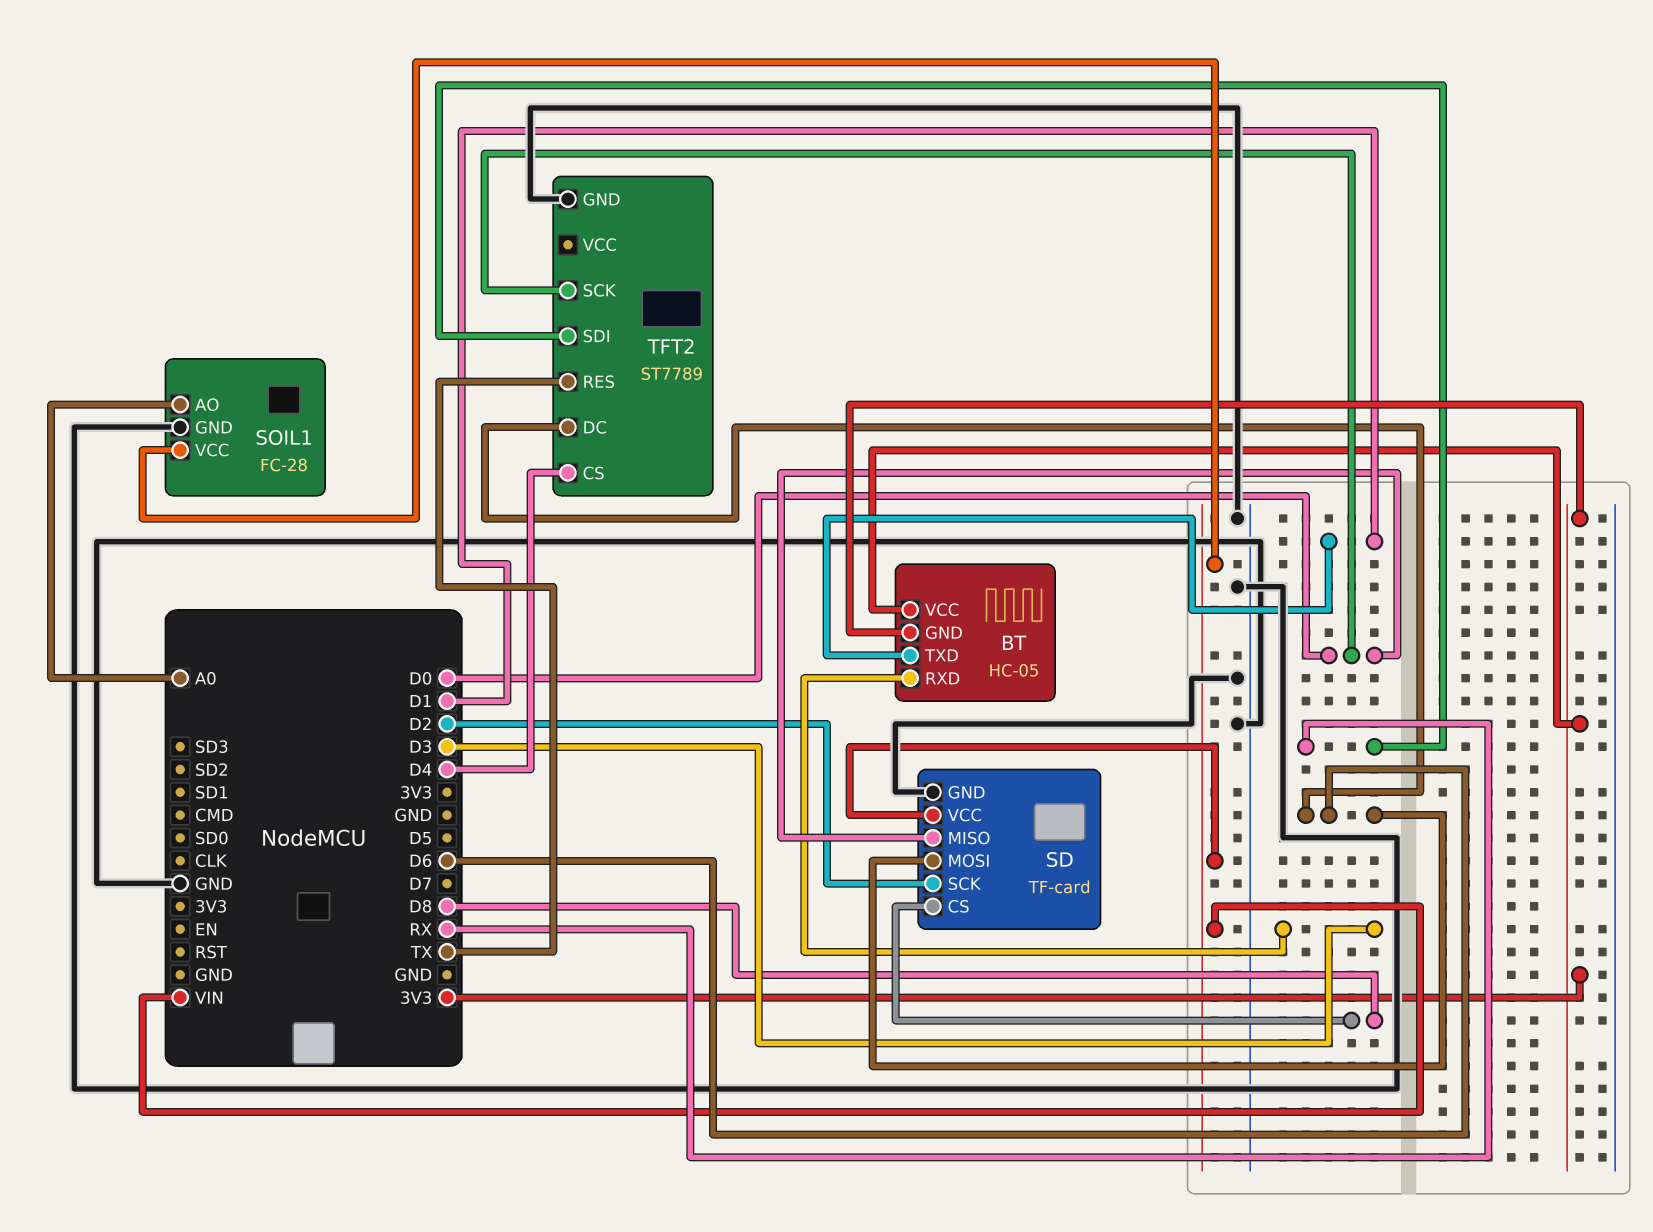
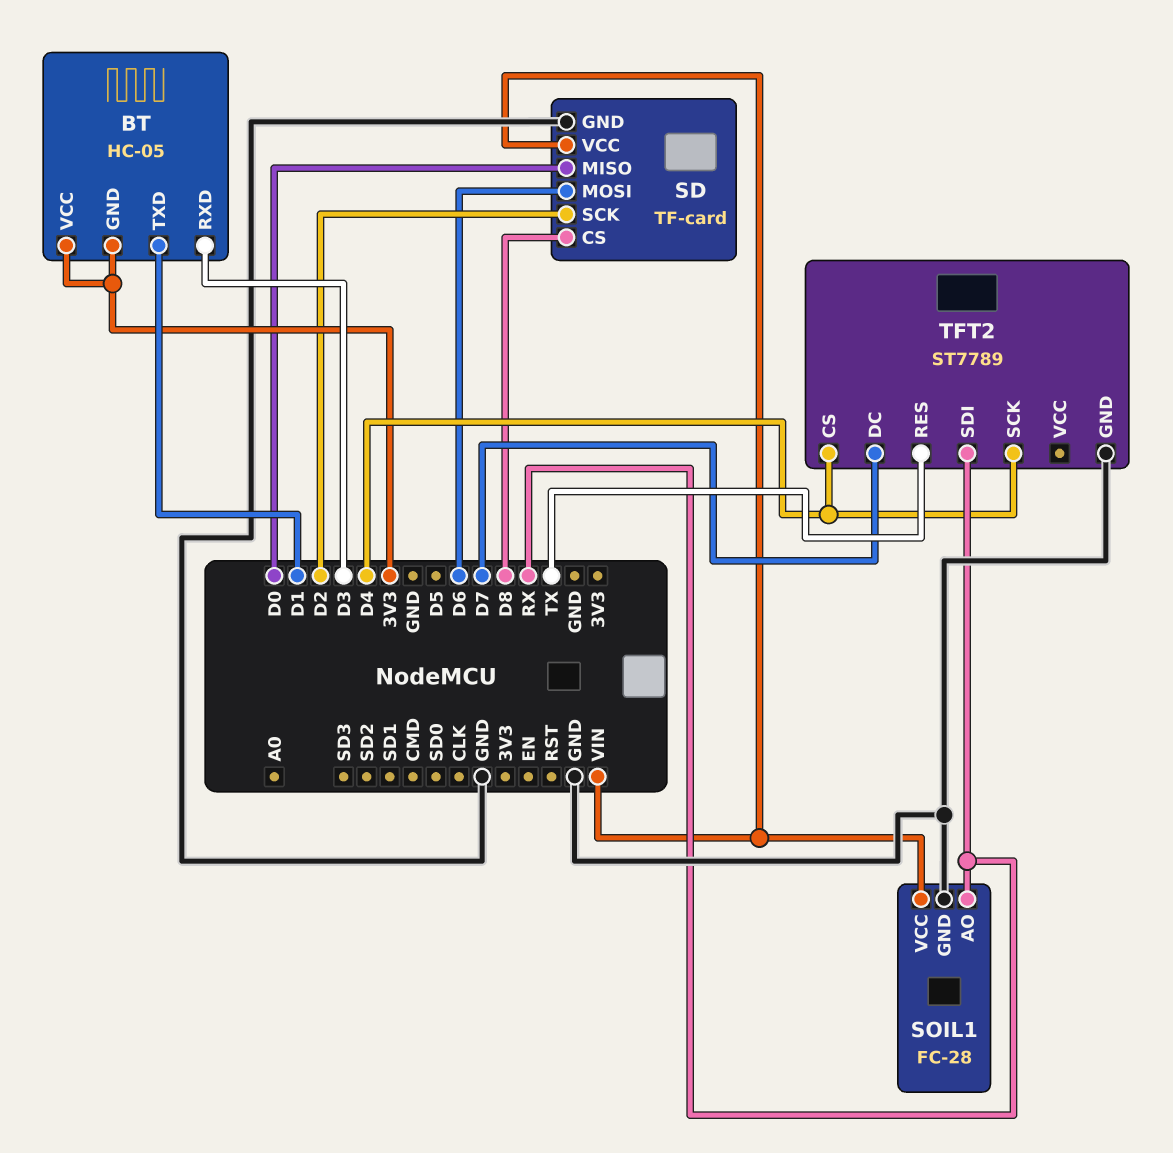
SOIL1 pin AO: A0 -> RX
TFT2 pin DC: D6 -> D7
TFT2 pin SCK: D0 -> D4

